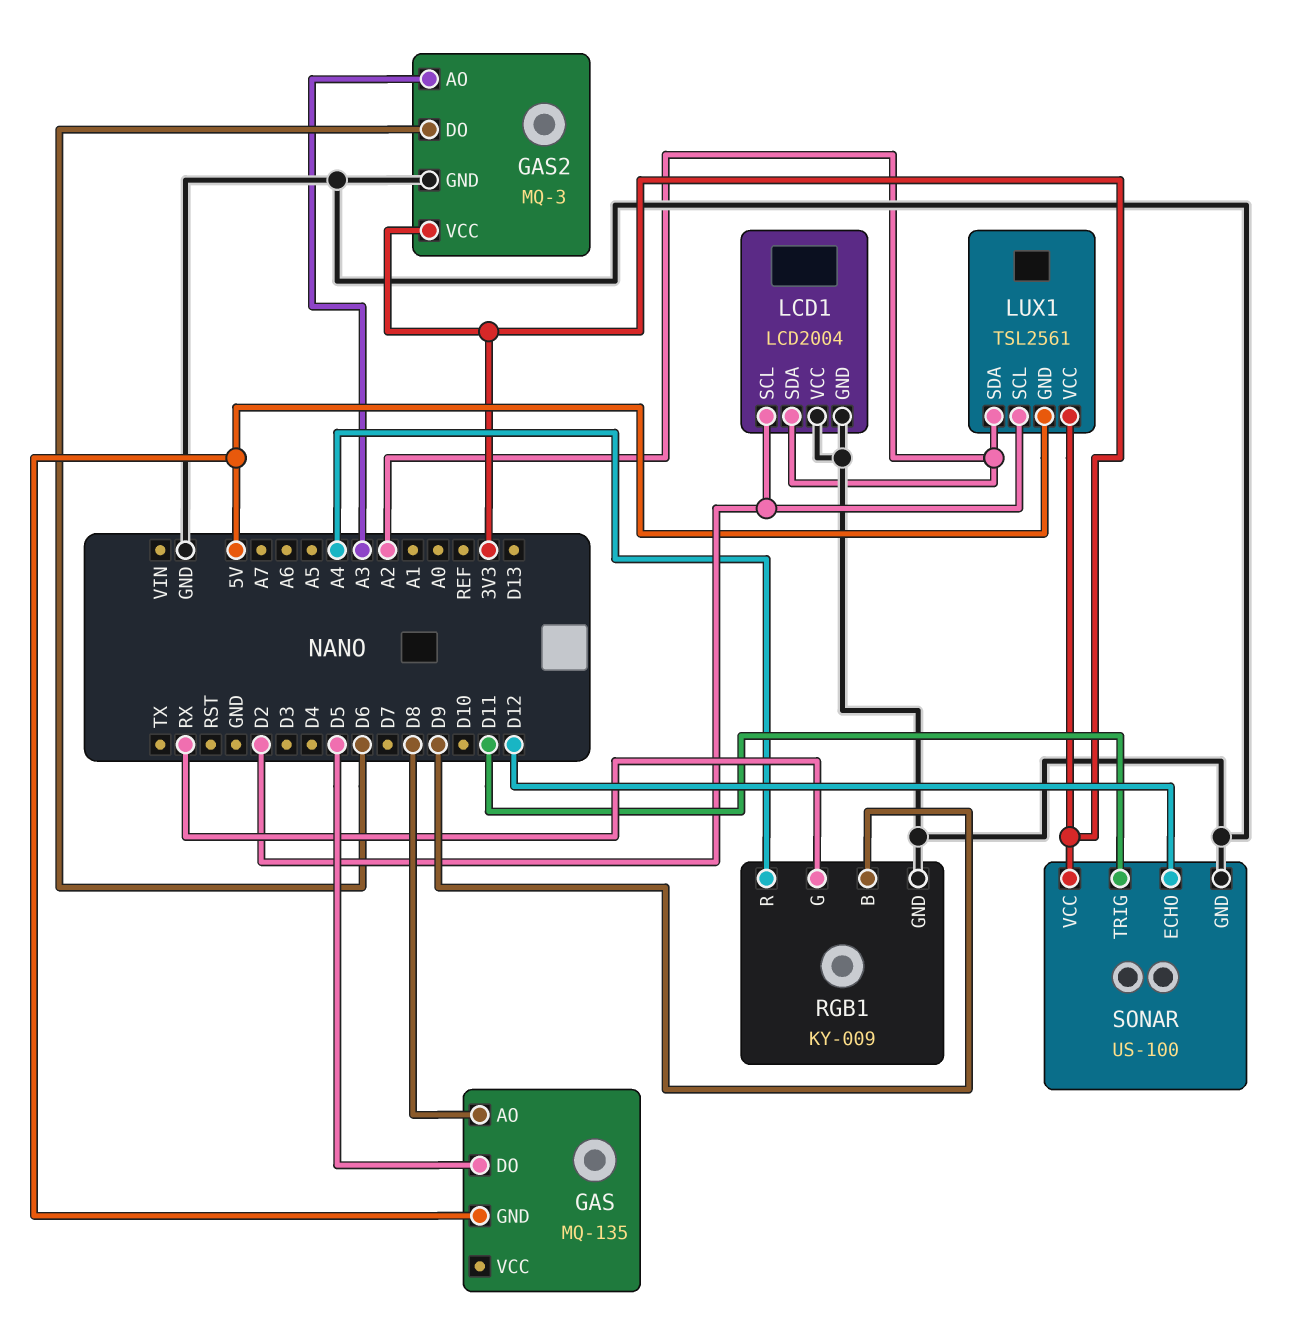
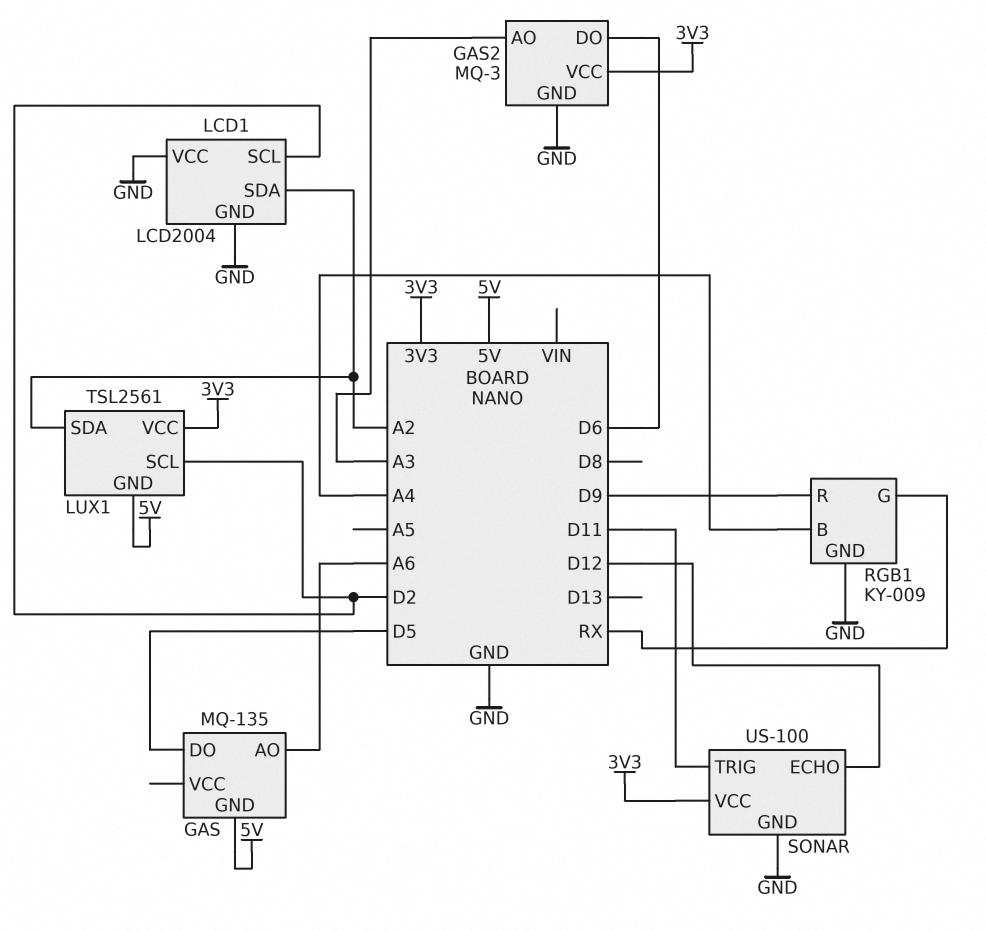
GAS pin AO: D8 -> A6
RGB1 pin B: D9 -> A4
RGB1 pin R: A4 -> D9

